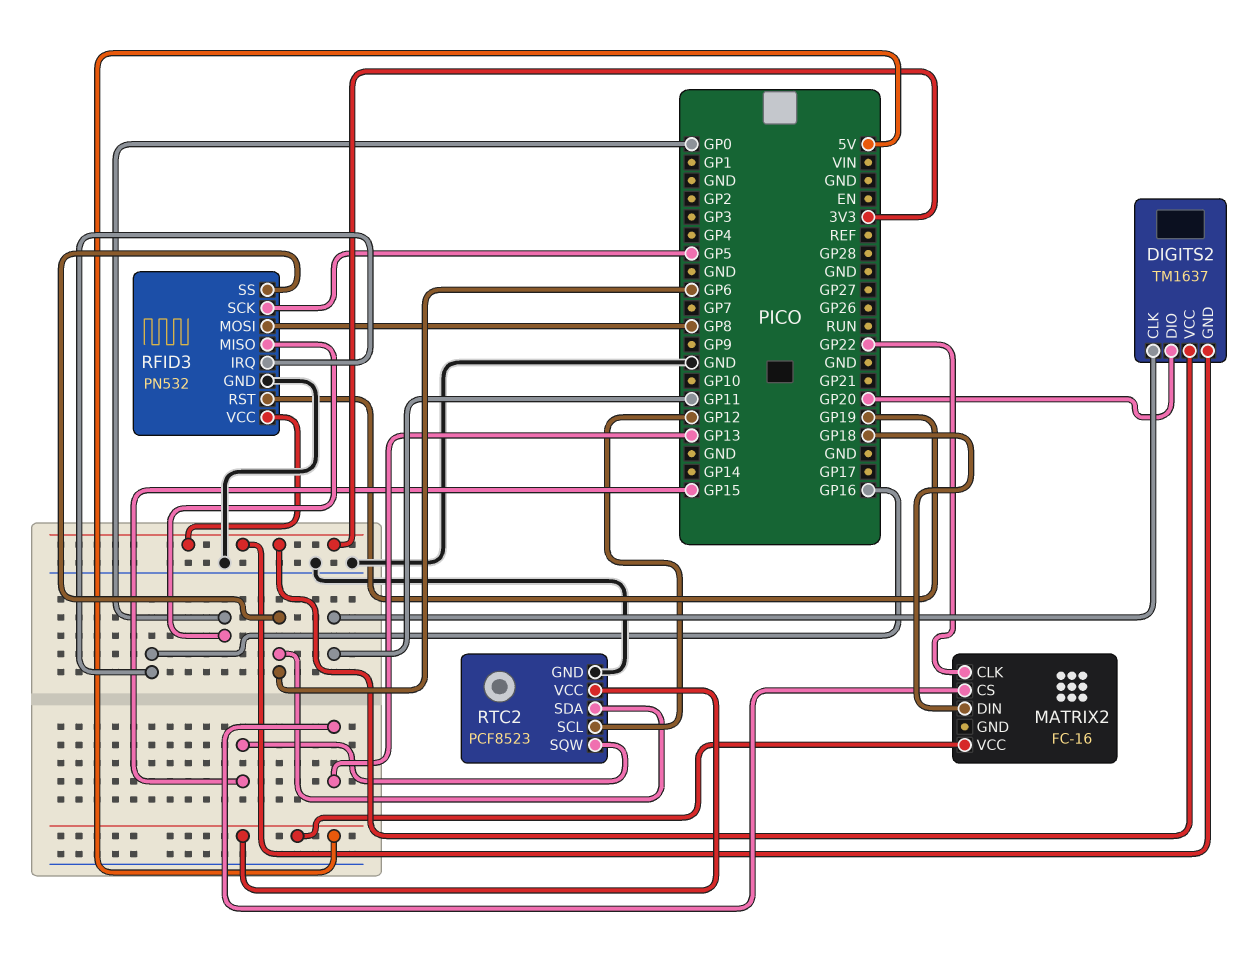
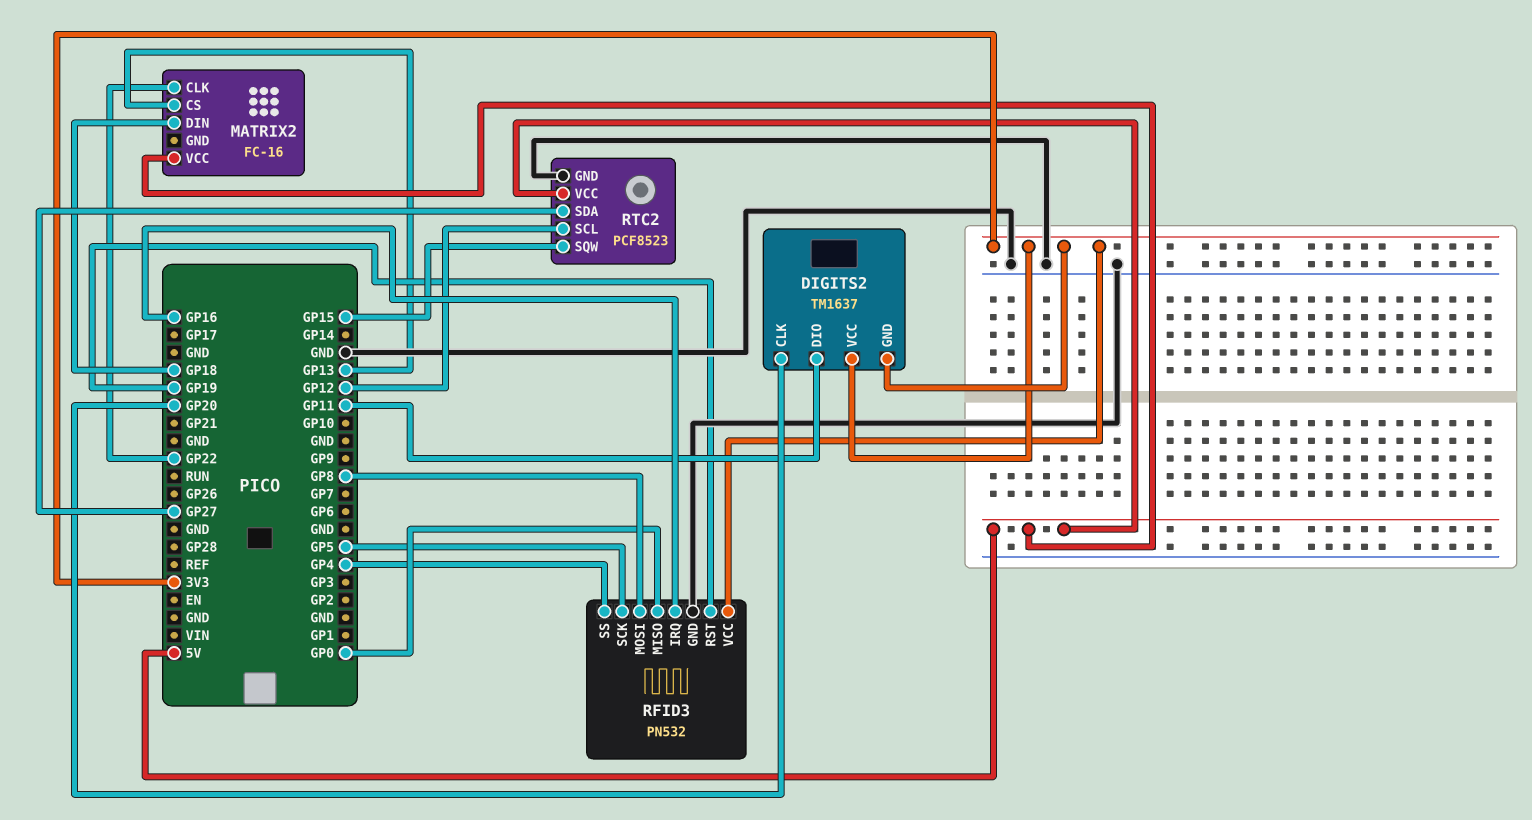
DIGITS2 pin CLK: GP11 -> GP20
DIGITS2 pin DIO: GP20 -> GP11
RFID3 pin SS: GP6 -> GP4
RTC2 pin SDA: GP6 -> GP27

